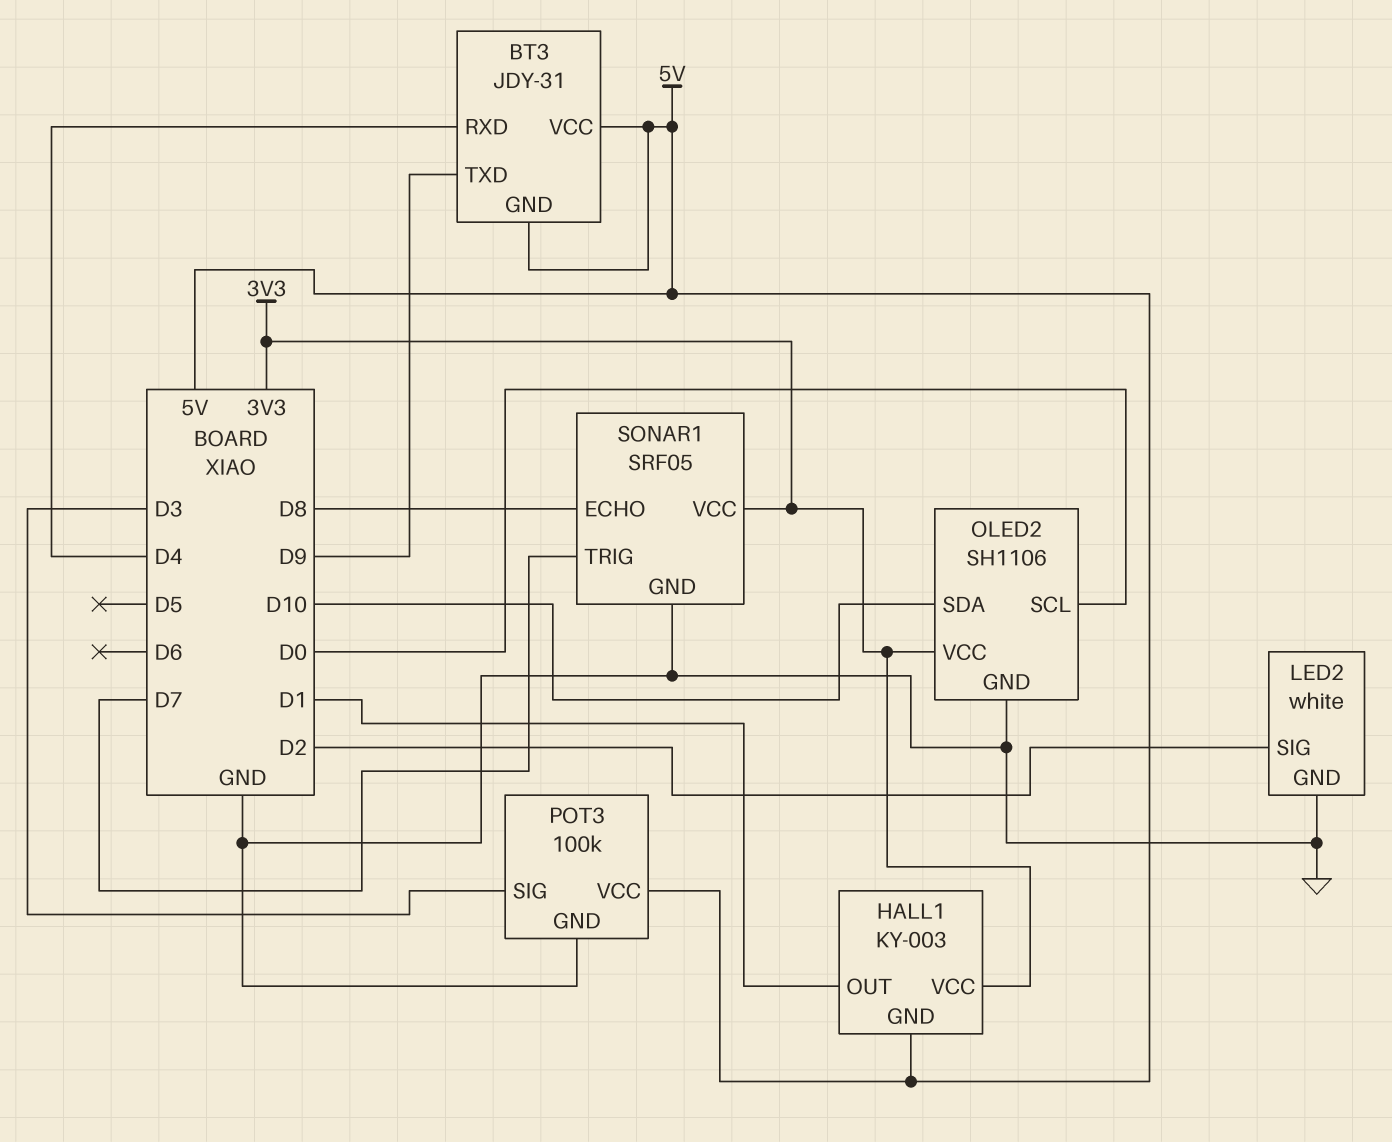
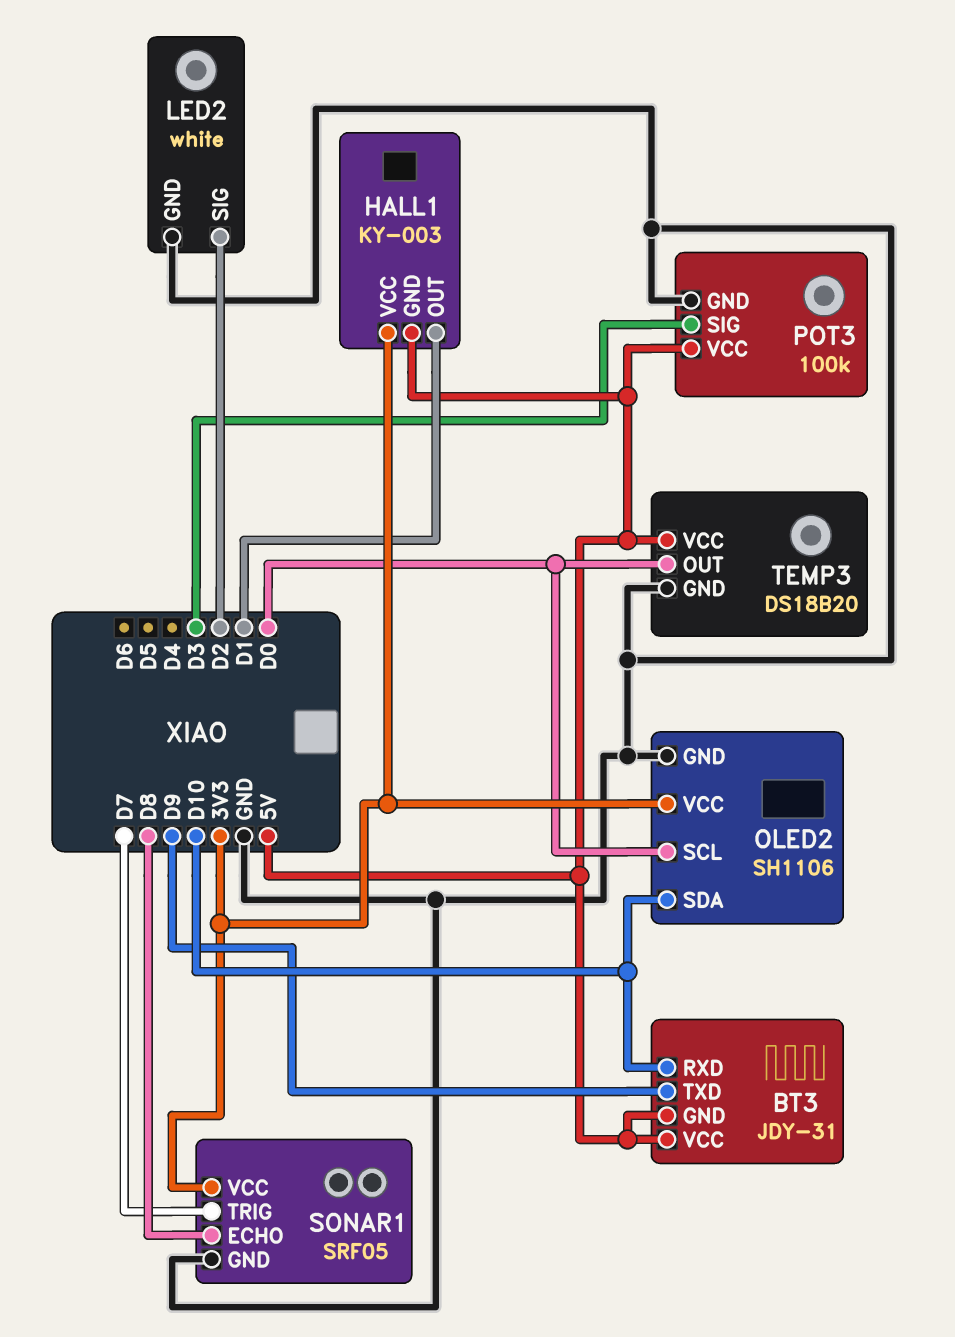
BT3 pin RXD: D4 -> D10
TEMP3: none -> DS18B20
TEMP3 pin GND: none -> GND
TEMP3 pin OUT: none -> D0
TEMP3 pin VCC: none -> 5V

